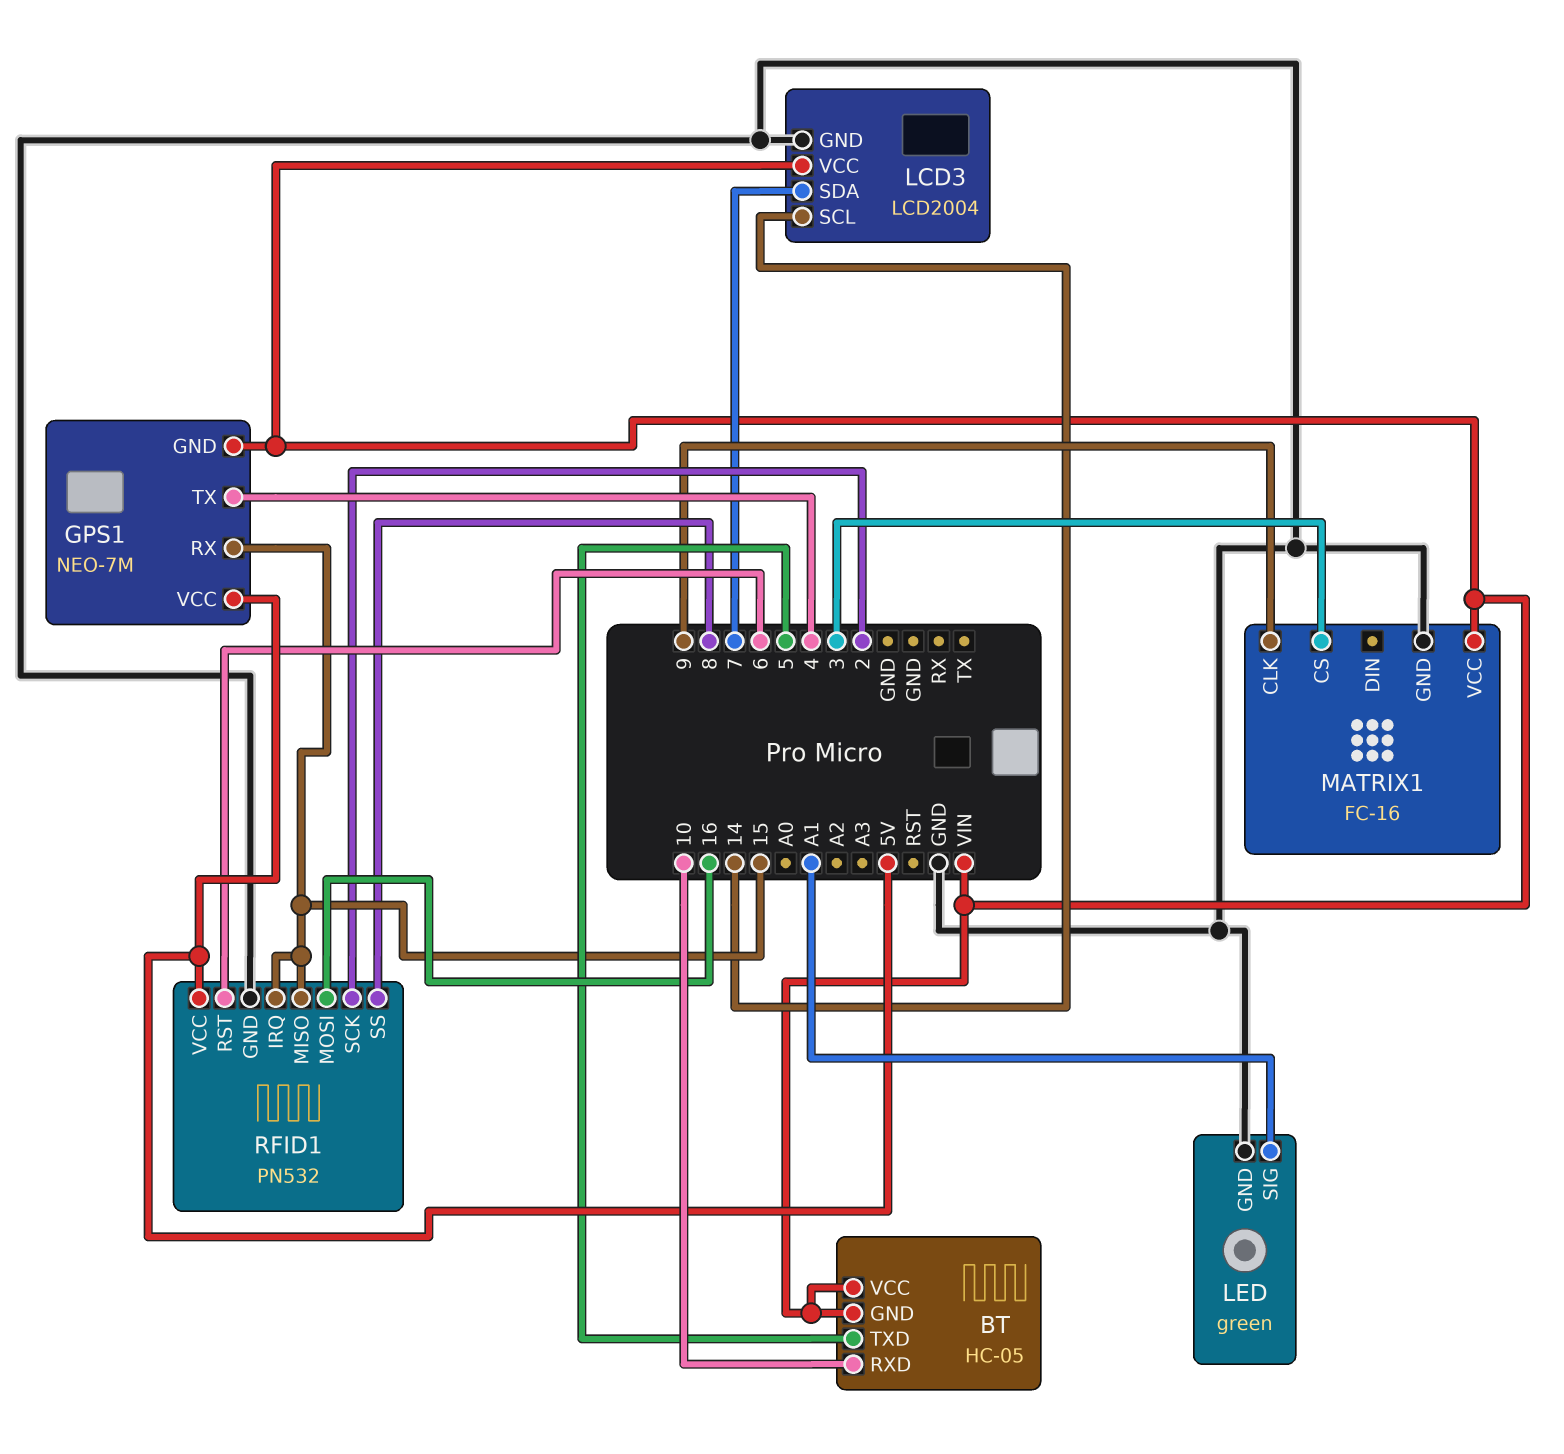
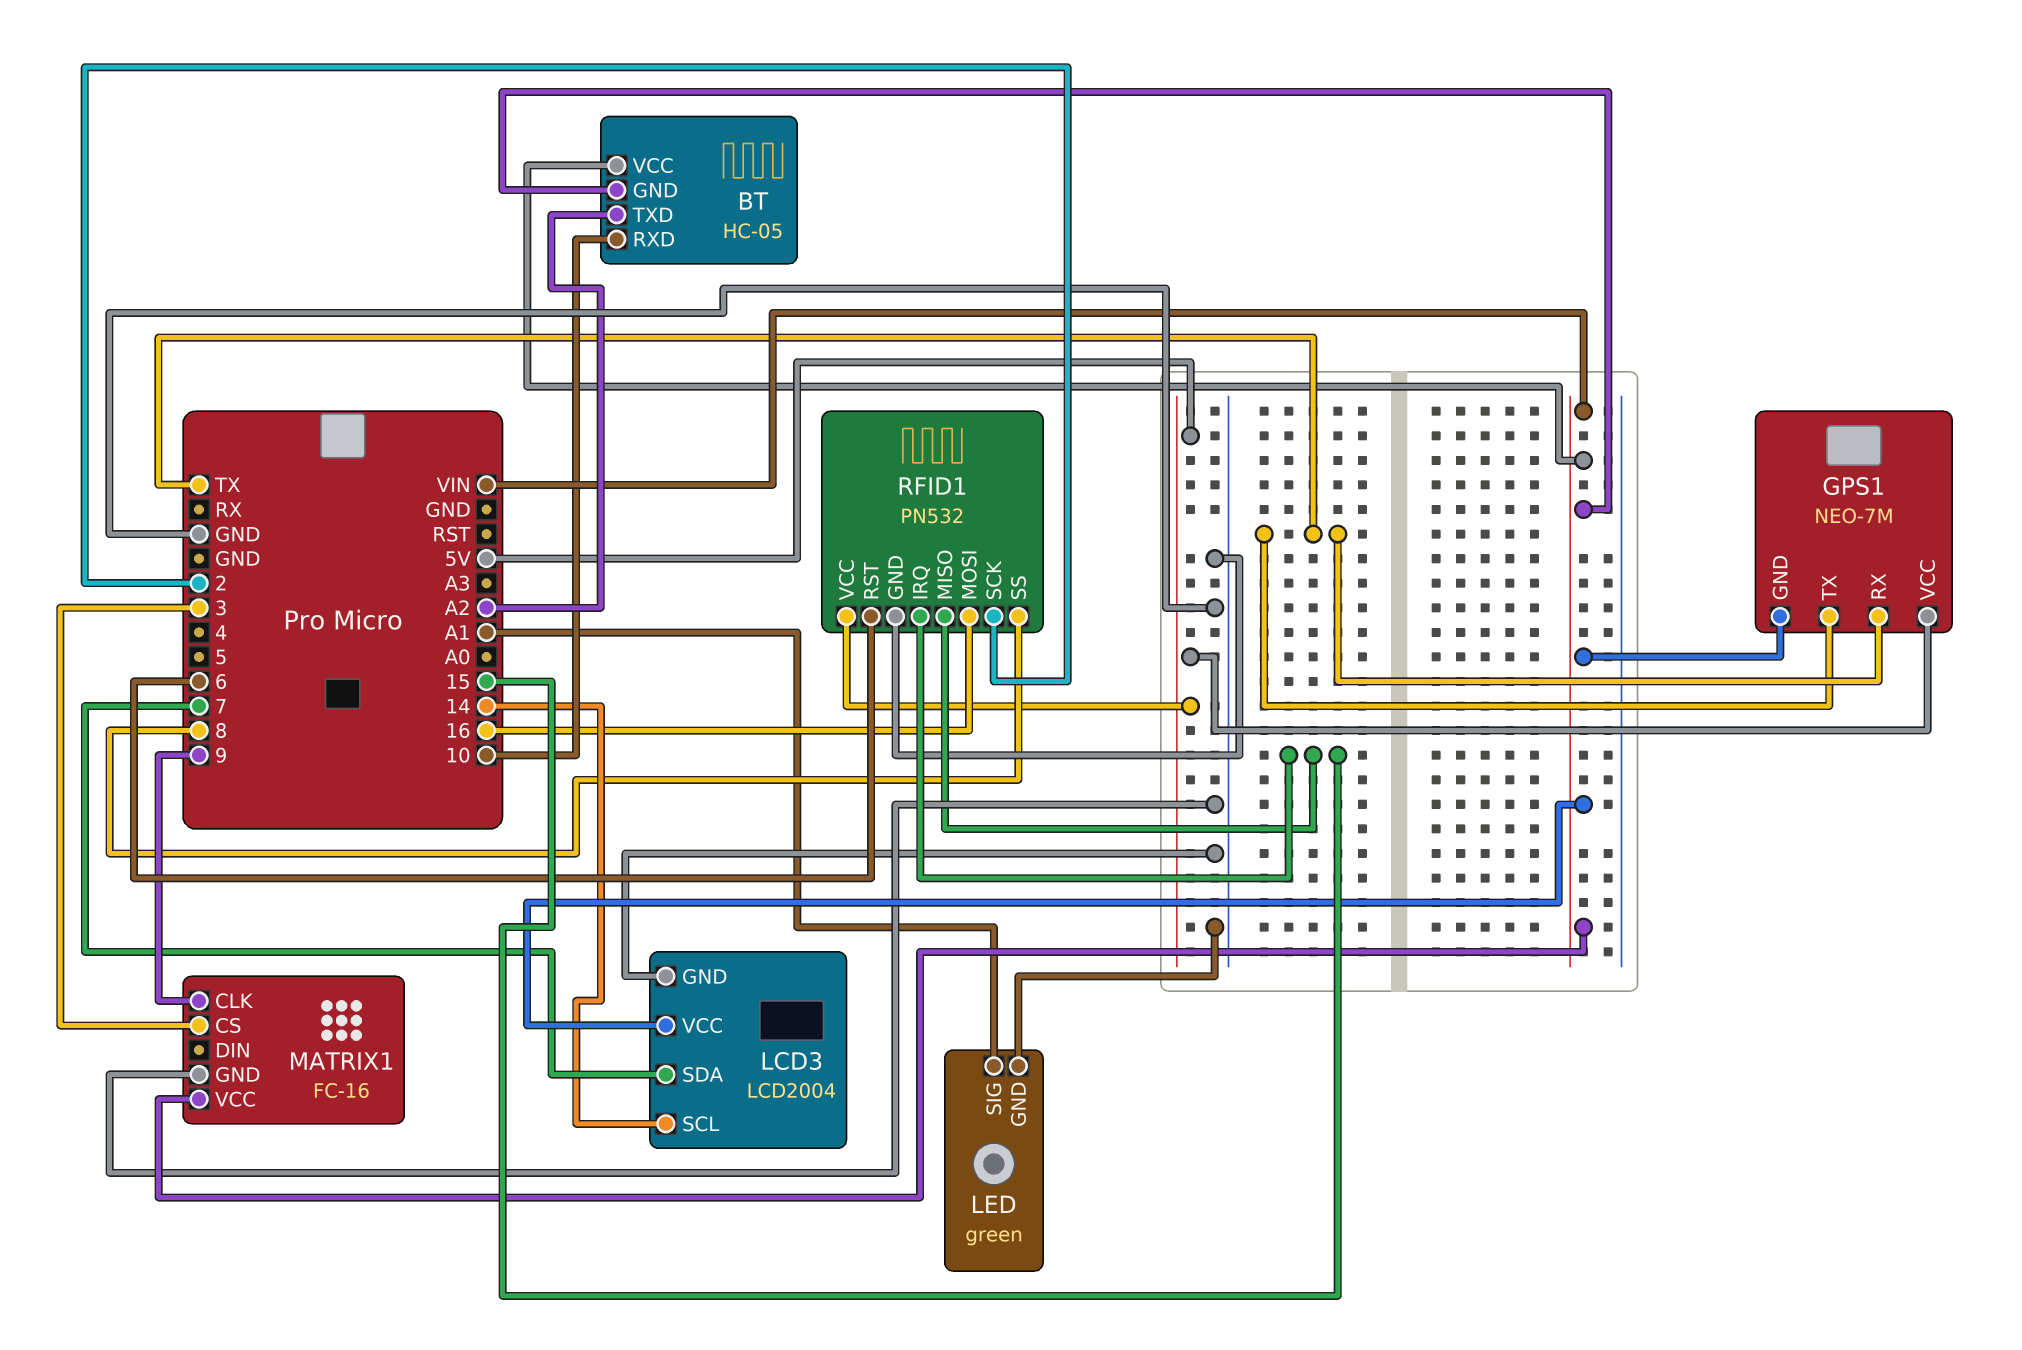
BT pin TXD: 5 -> A2
GPS1 pin RX: 15 -> TX
GPS1 pin TX: 4 -> TX

